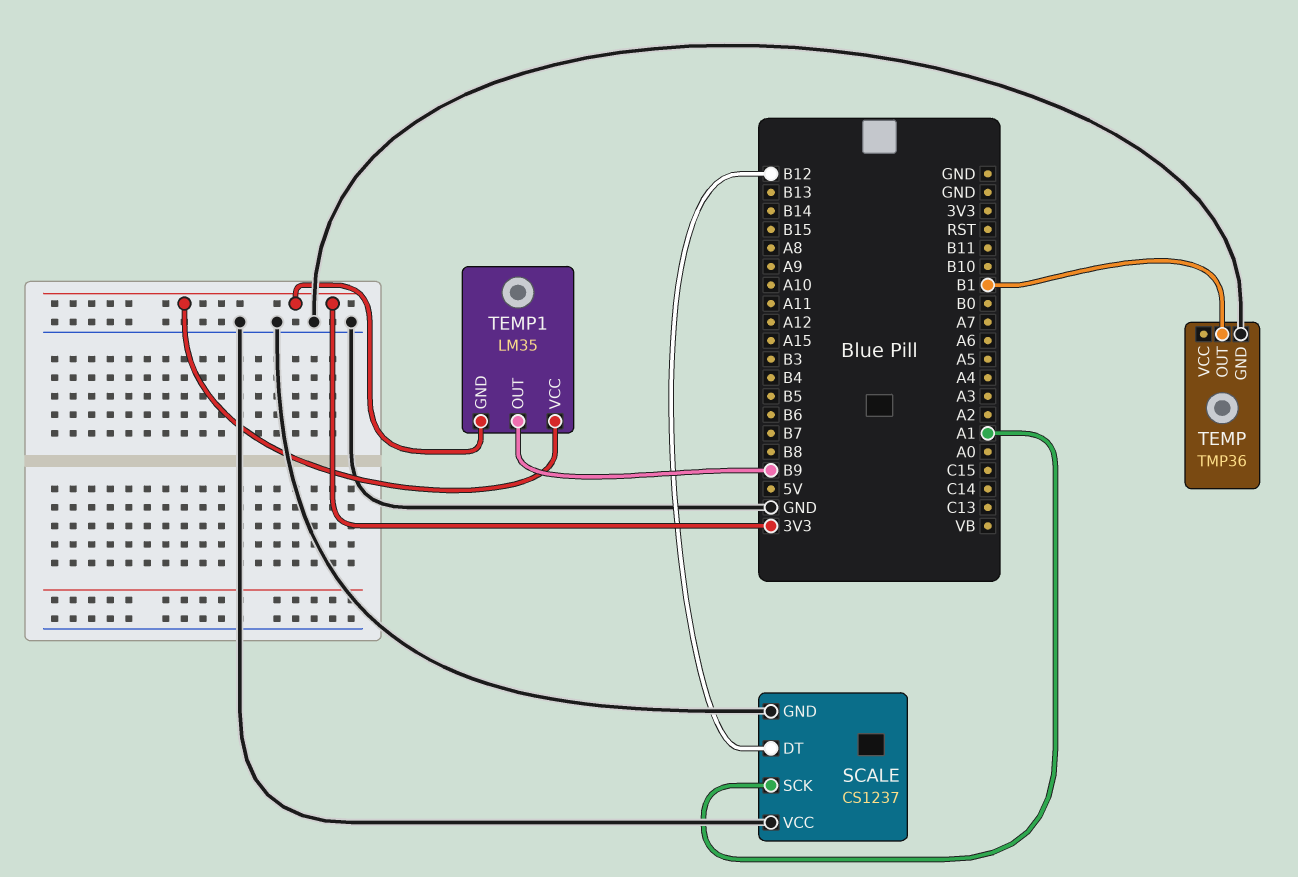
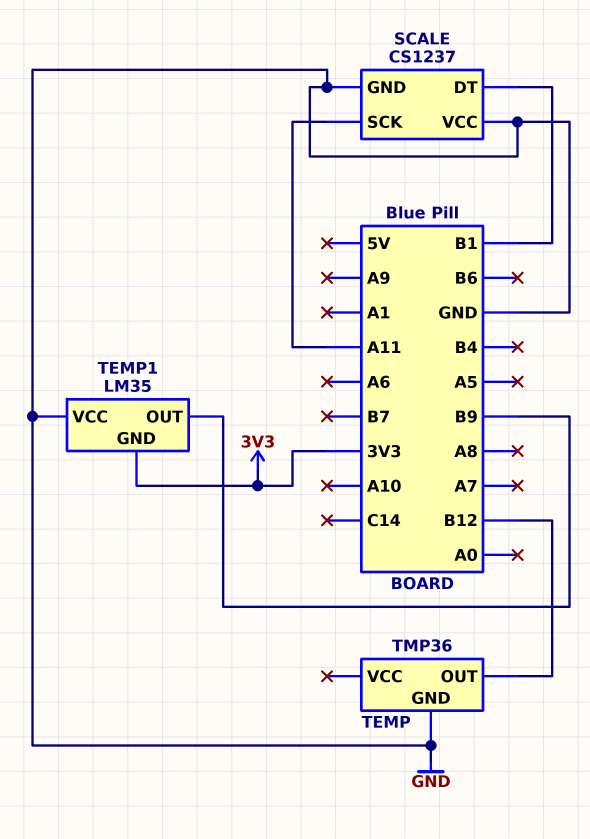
SCALE pin DT: B12 -> B1
SCALE pin SCK: A1 -> A11
TEMP pin OUT: B1 -> B12
TEMP1 pin VCC: 3V3 -> GND

